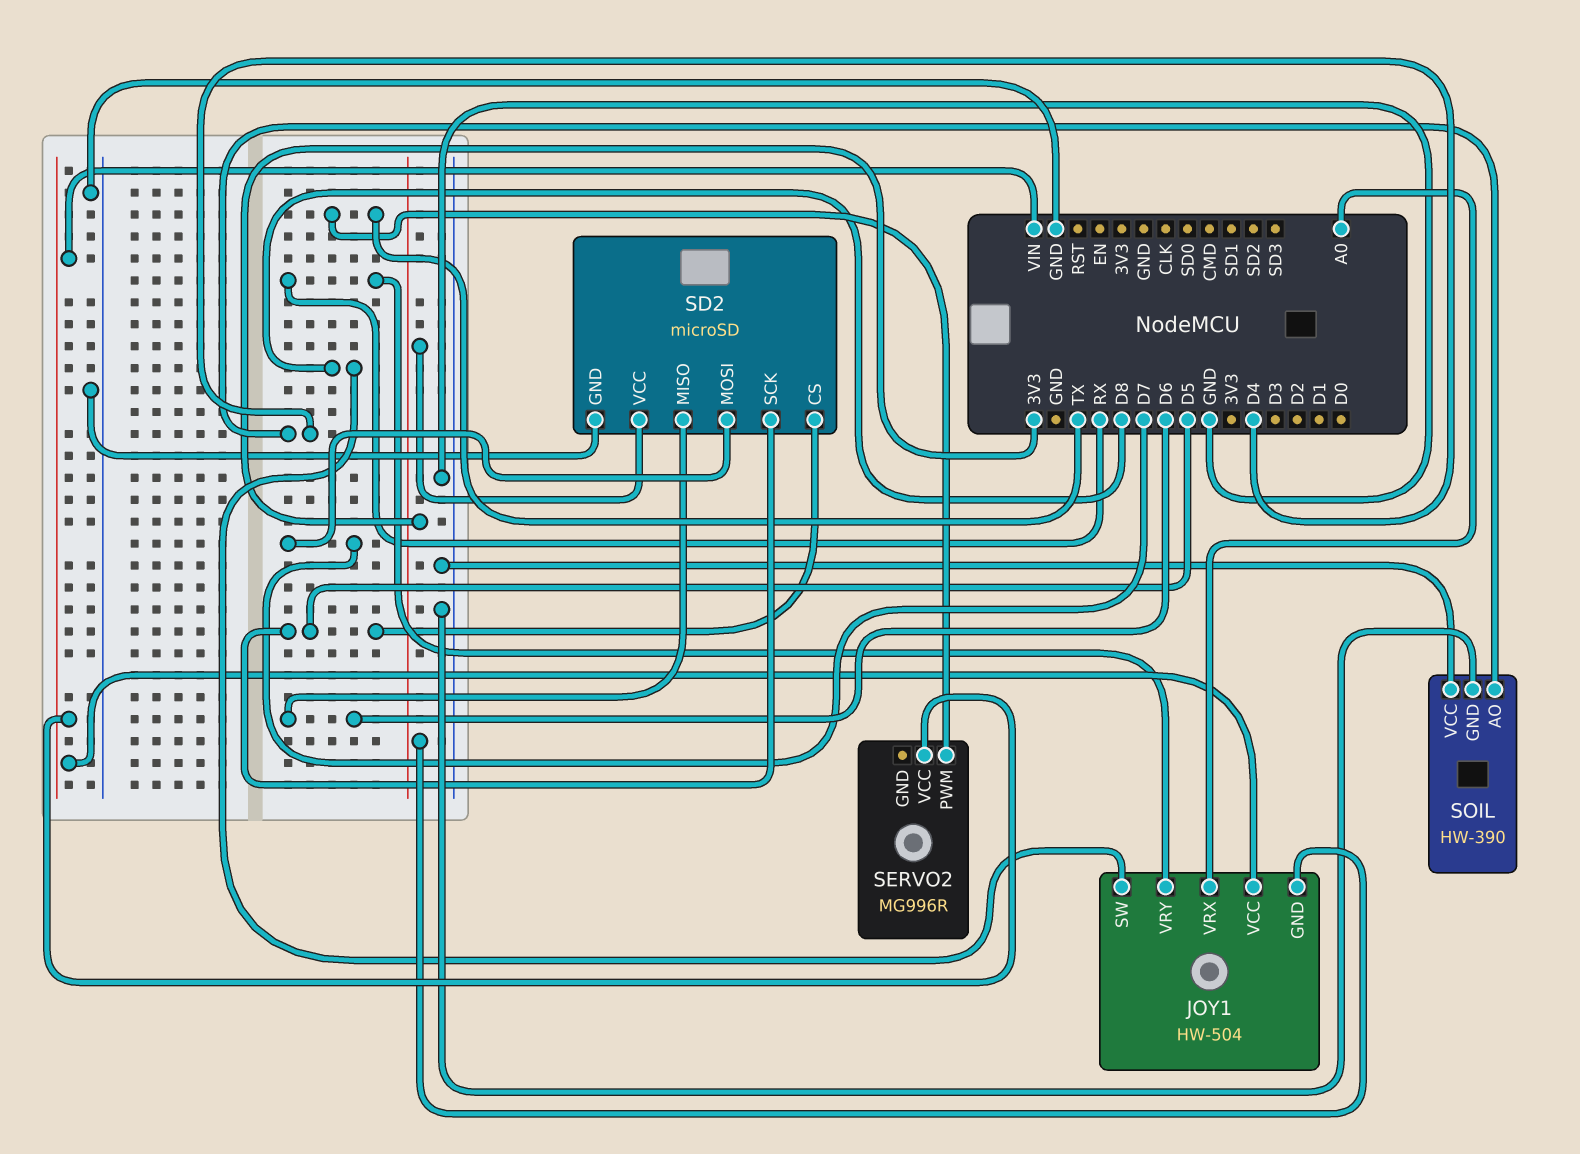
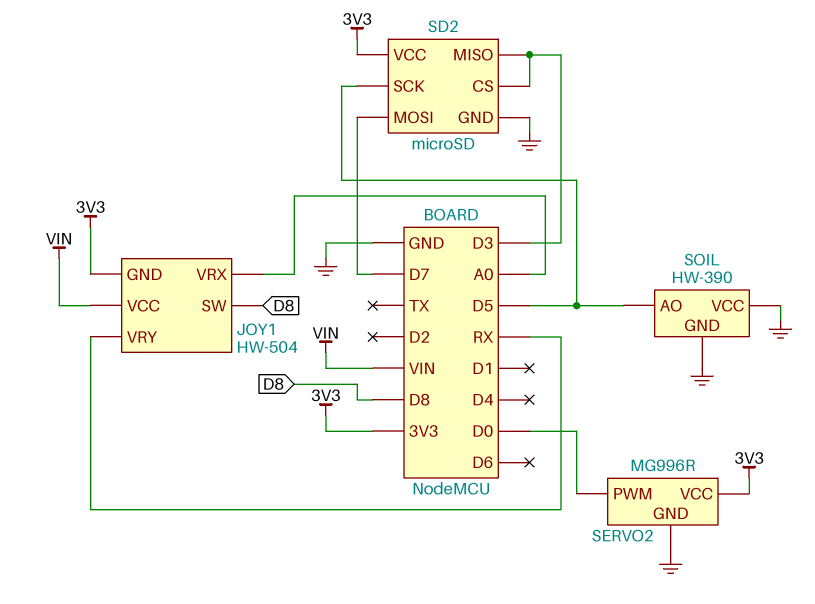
SD2 pin CS: D5 -> D3
SD2 pin MISO: D6 -> D3
SERVO2 pin GND: none -> GND
SERVO2 pin PWM: TX -> D0
SERVO2 pin VCC: VIN -> 3V3
SOIL pin AO: D4 -> D5

